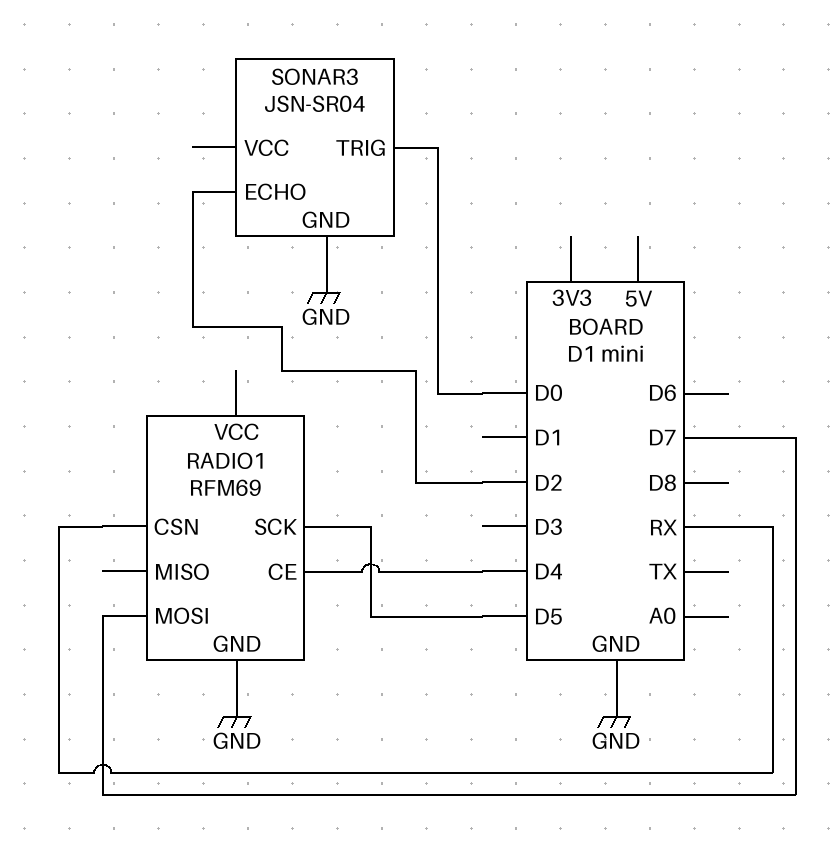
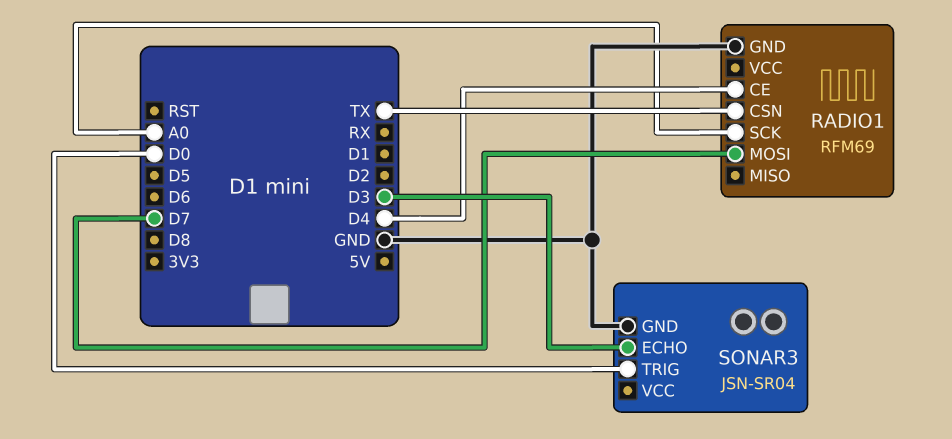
RADIO1 pin CSN: RX -> TX
RADIO1 pin SCK: D5 -> A0
SONAR3 pin ECHO: D2 -> D3

